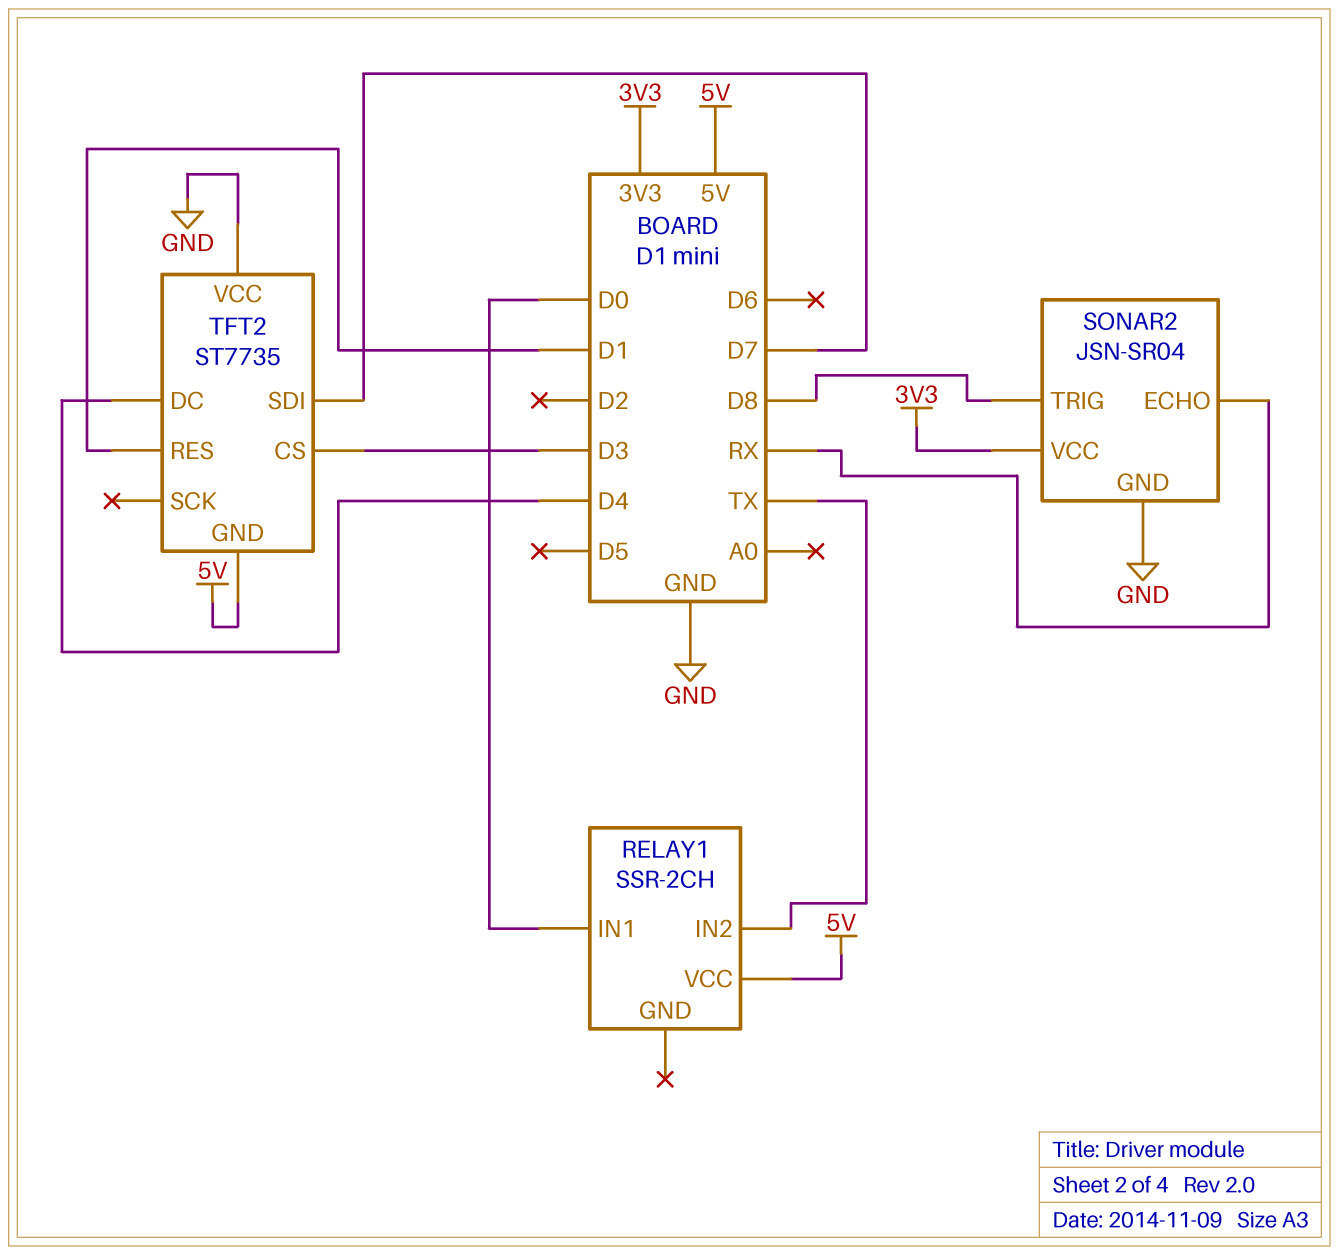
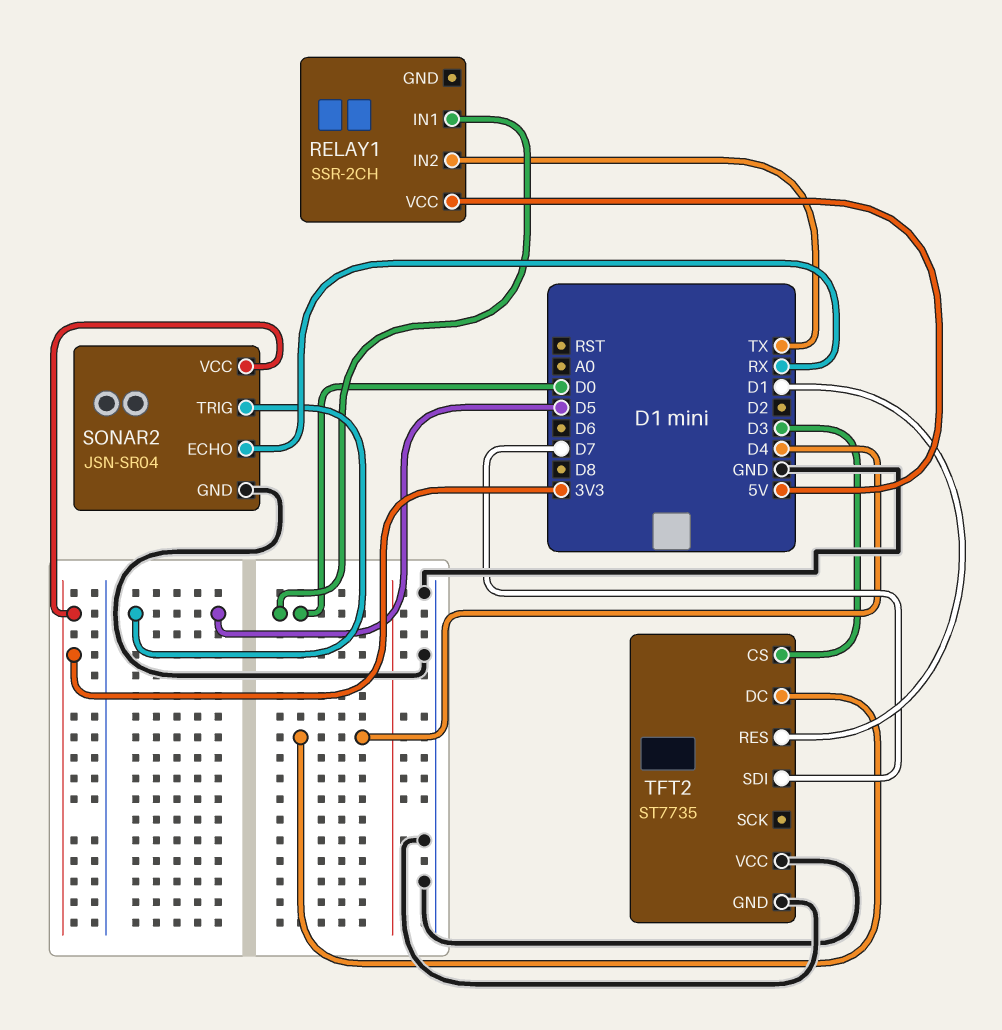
SONAR2 pin TRIG: D8 -> D5
TFT2 pin GND: 5V -> GND

